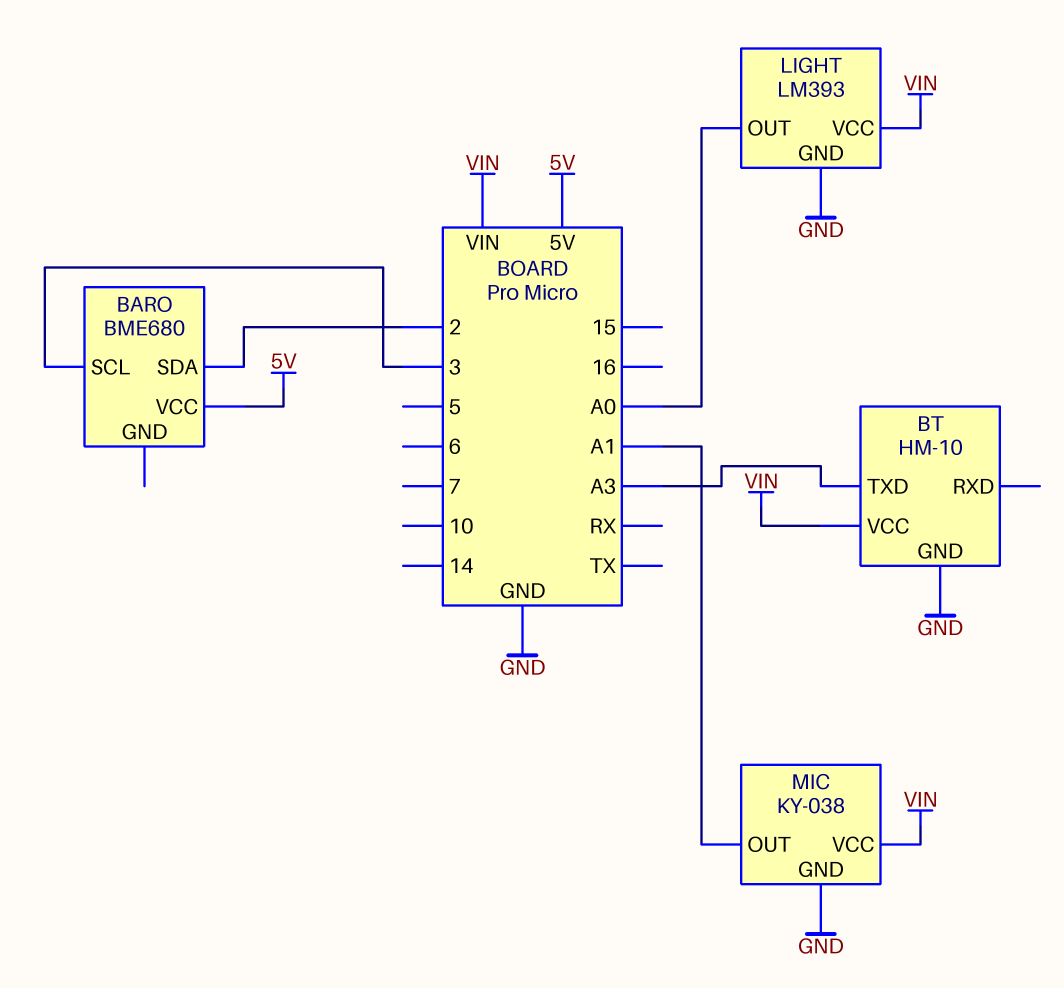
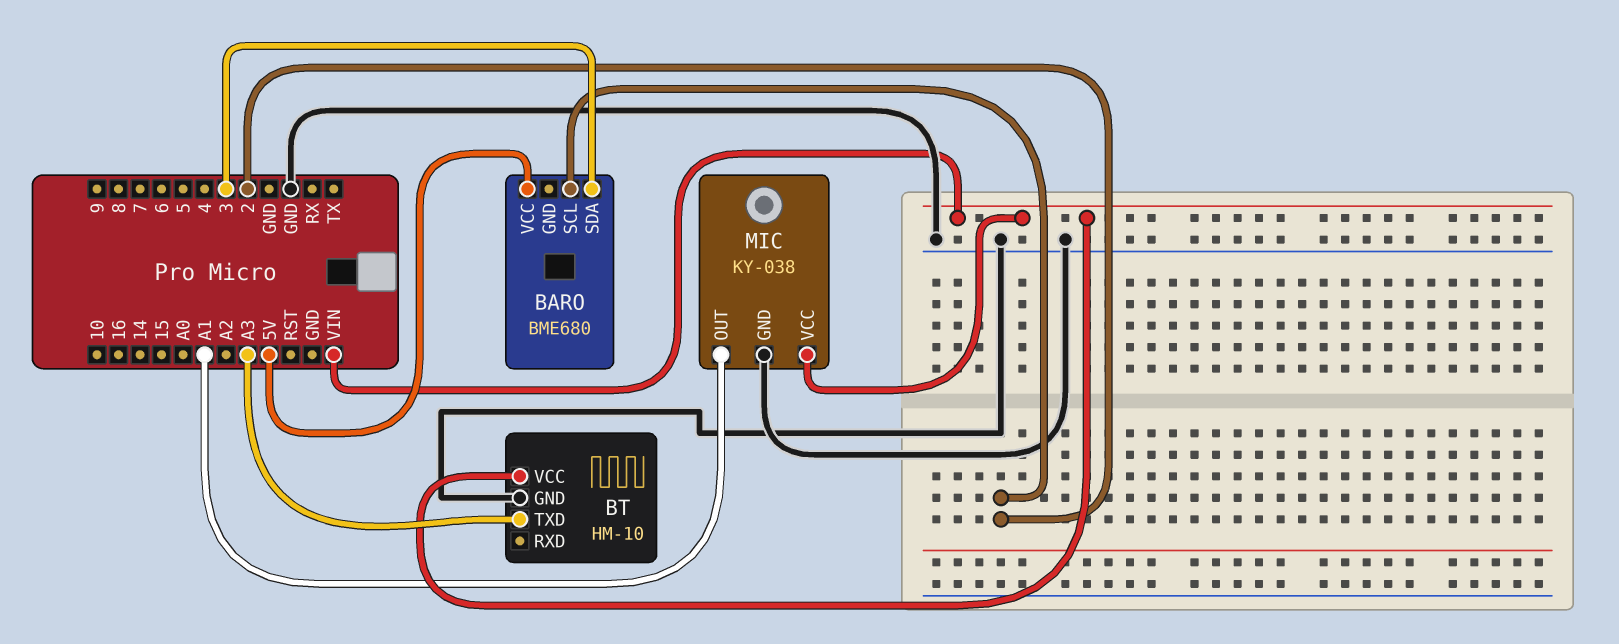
BARO pin SCL: 3 -> 2
BARO pin SDA: 2 -> 3
LIGHT: LM393 -> none
LIGHT pin GND: GND -> none
LIGHT pin OUT: A0 -> none
LIGHT pin VCC: VIN -> none

